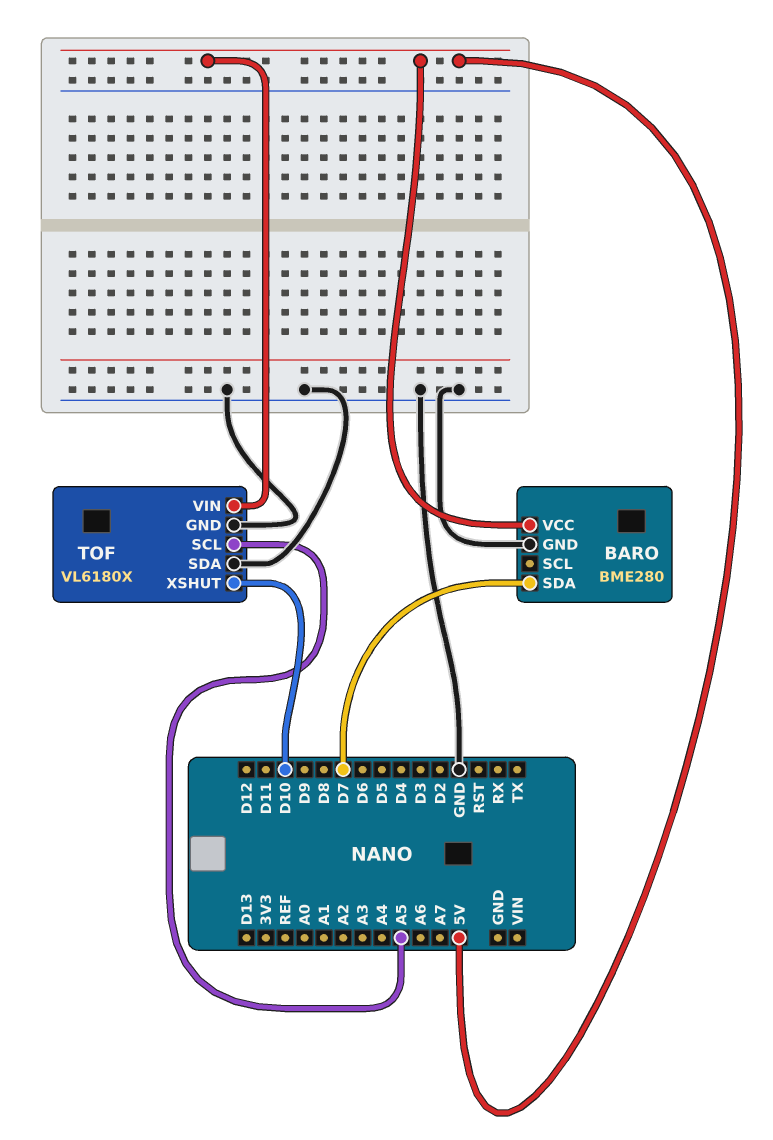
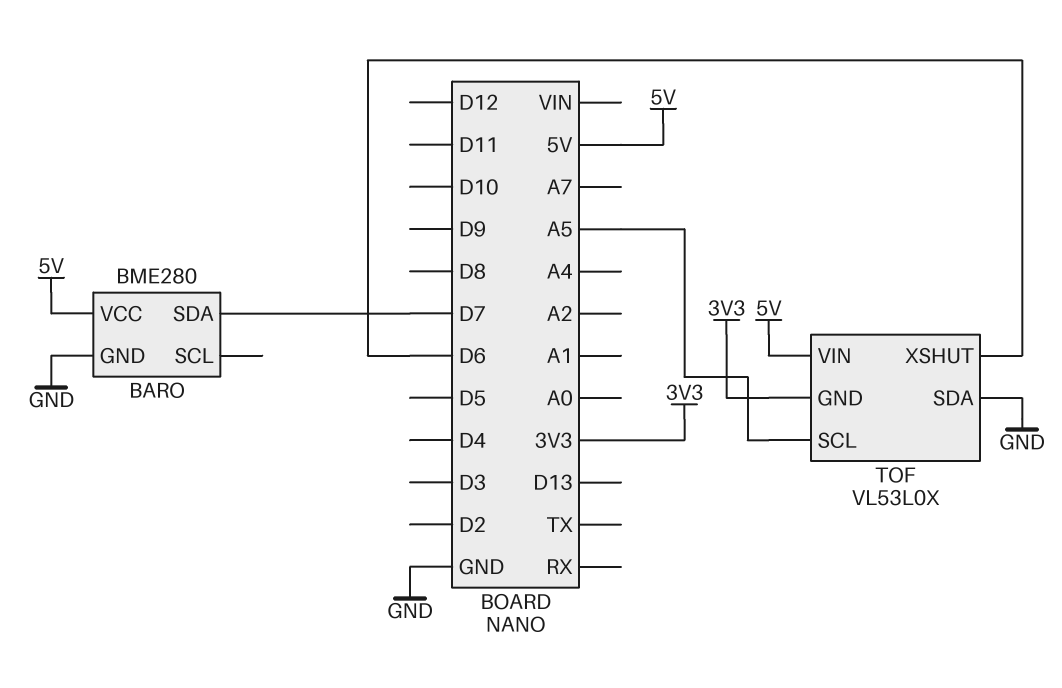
TOF: VL6180X -> VL53L0X
TOF pin GND: GND -> 3V3
TOF pin XSHUT: D10 -> D6

